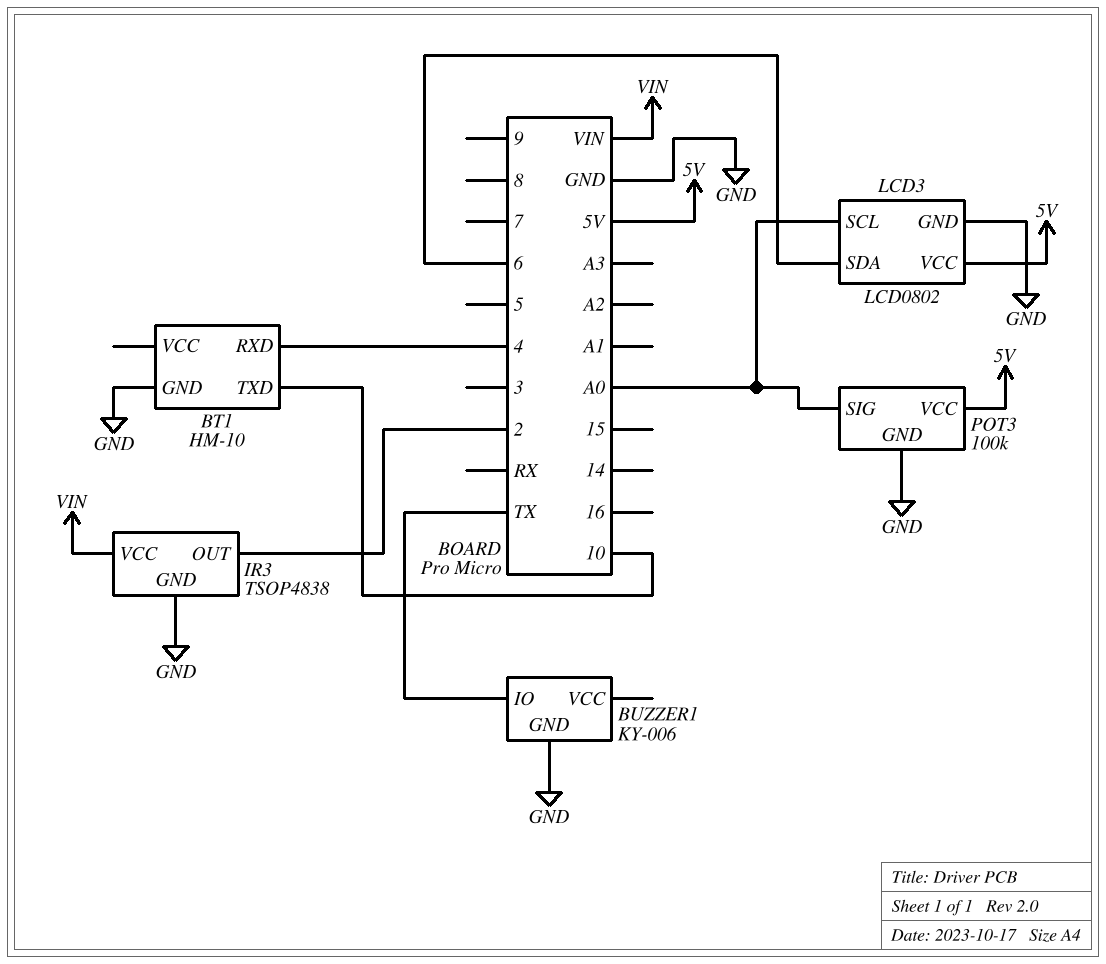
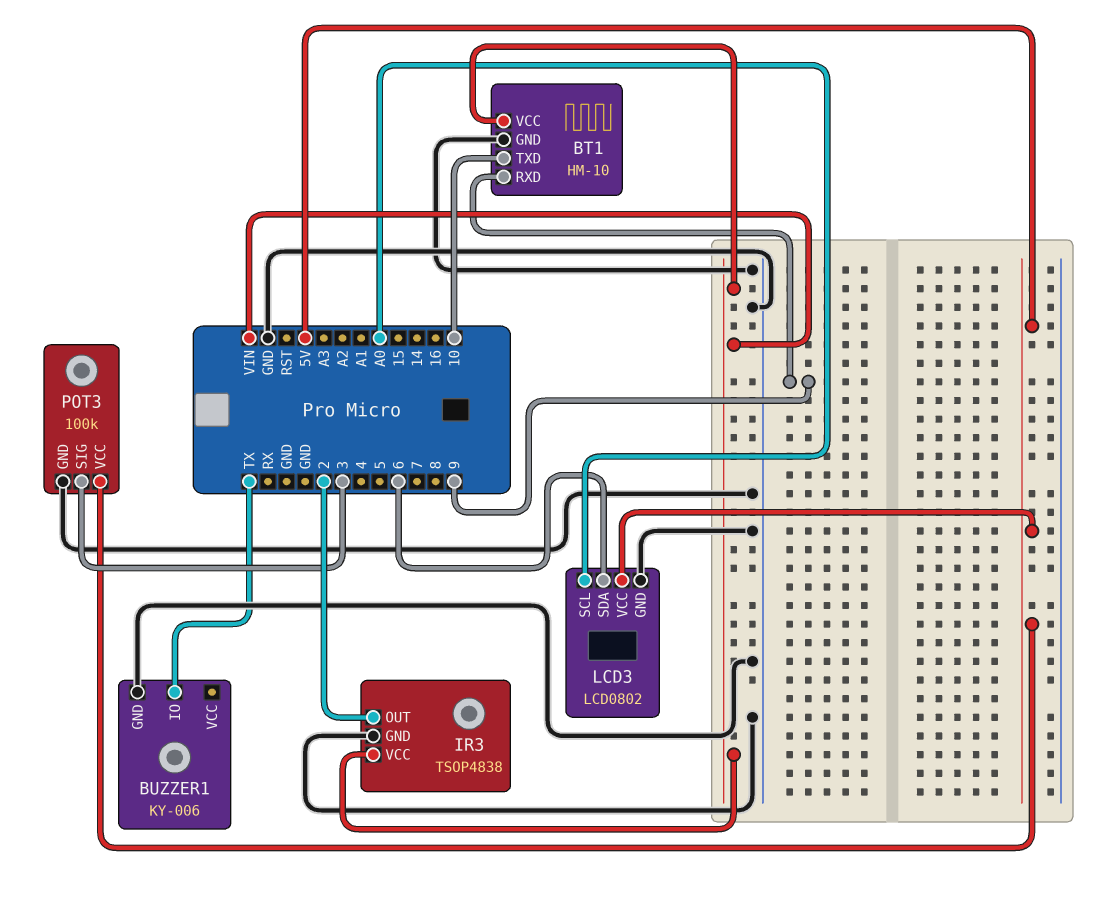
BT1 pin RXD: 4 -> 9
BT1 pin VCC: none -> VIN
POT3 pin SIG: A0 -> 3

